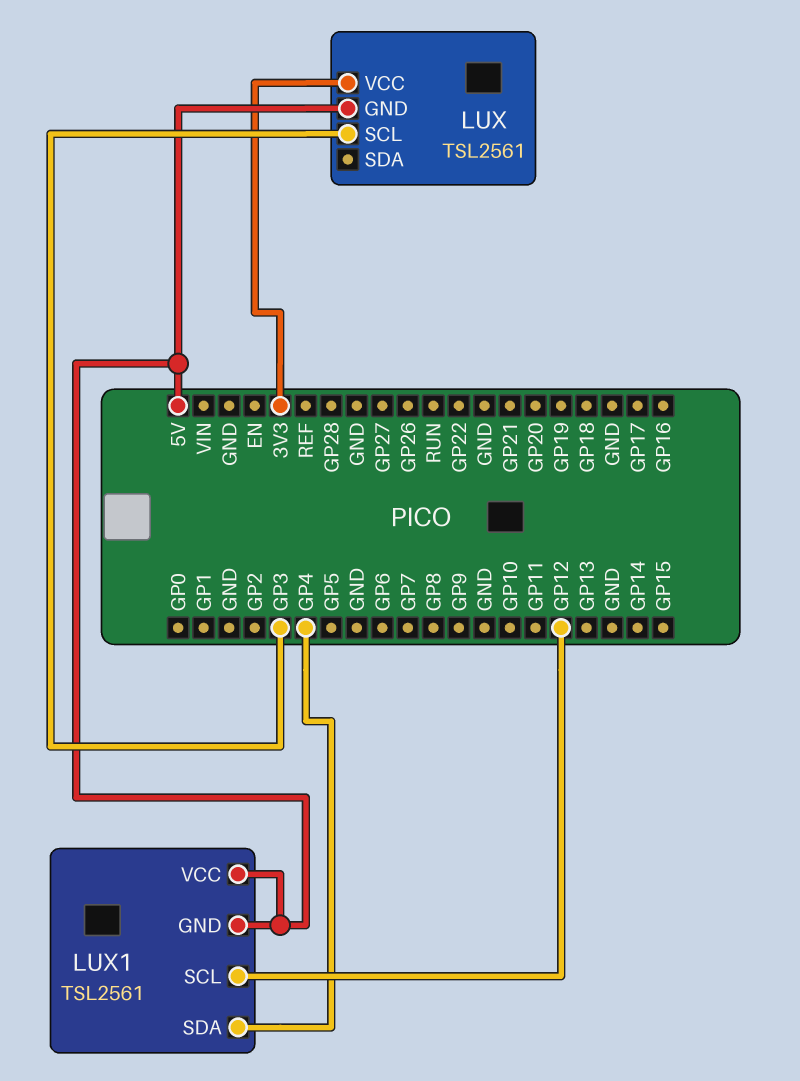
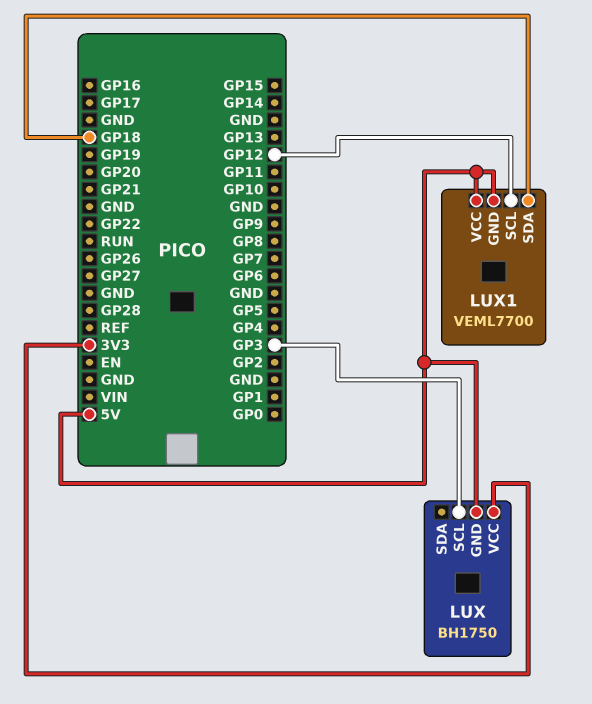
LUX: TSL2561 -> BH1750
LUX1: TSL2561 -> VEML7700
LUX1 pin SDA: GP4 -> GP18

